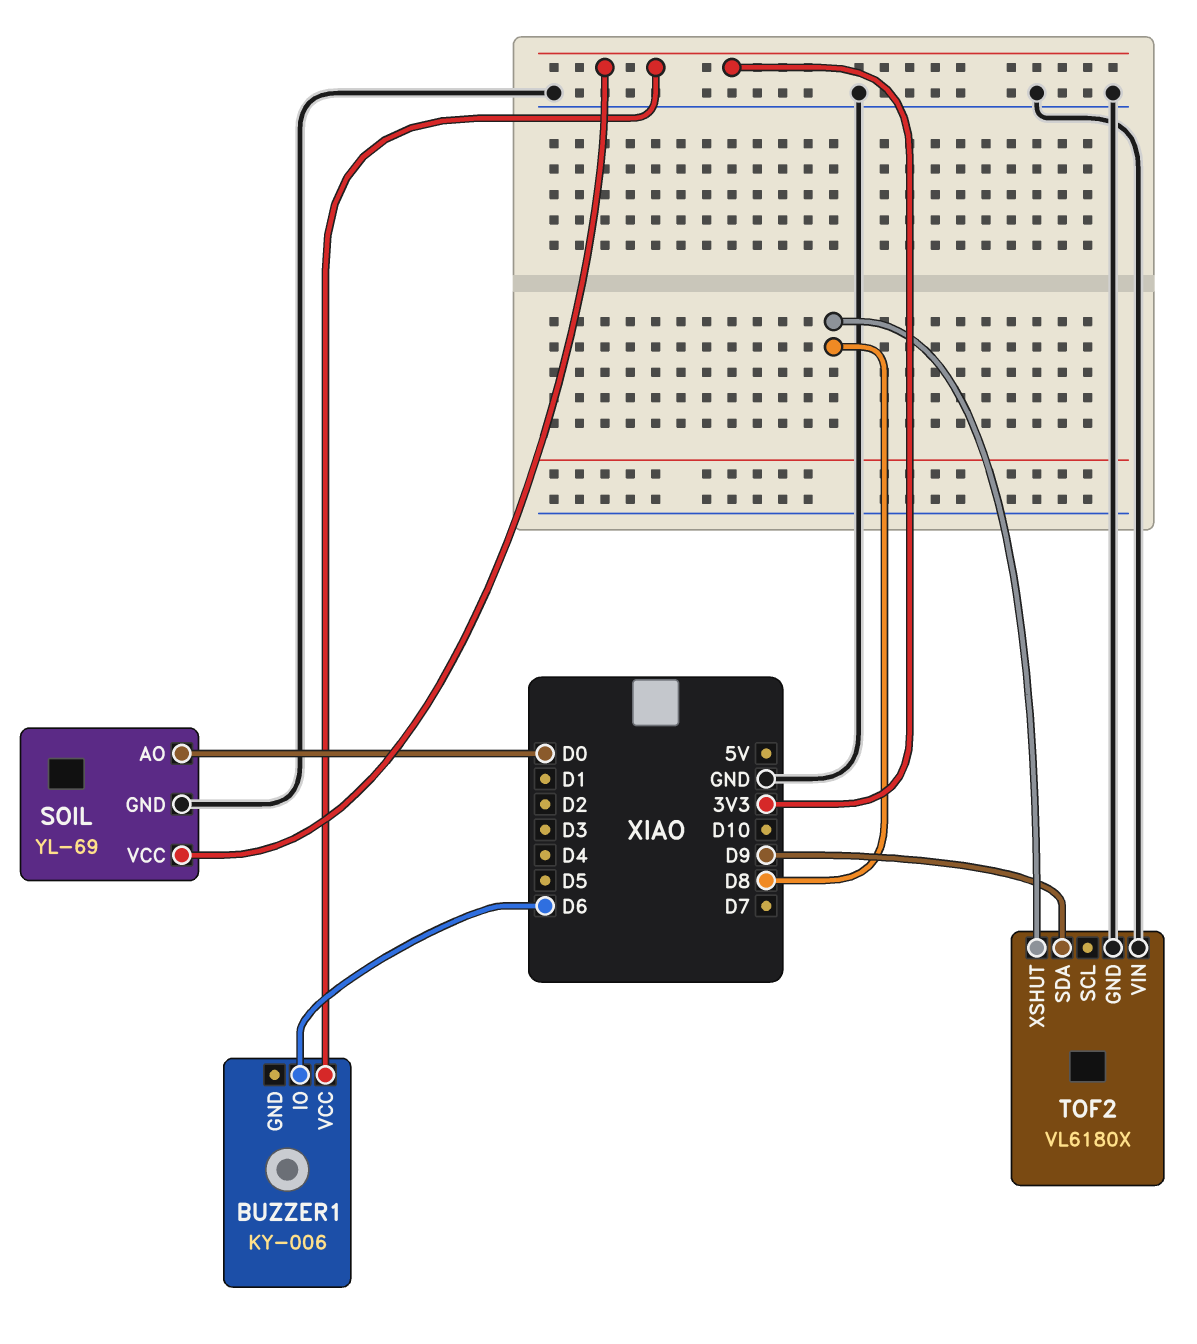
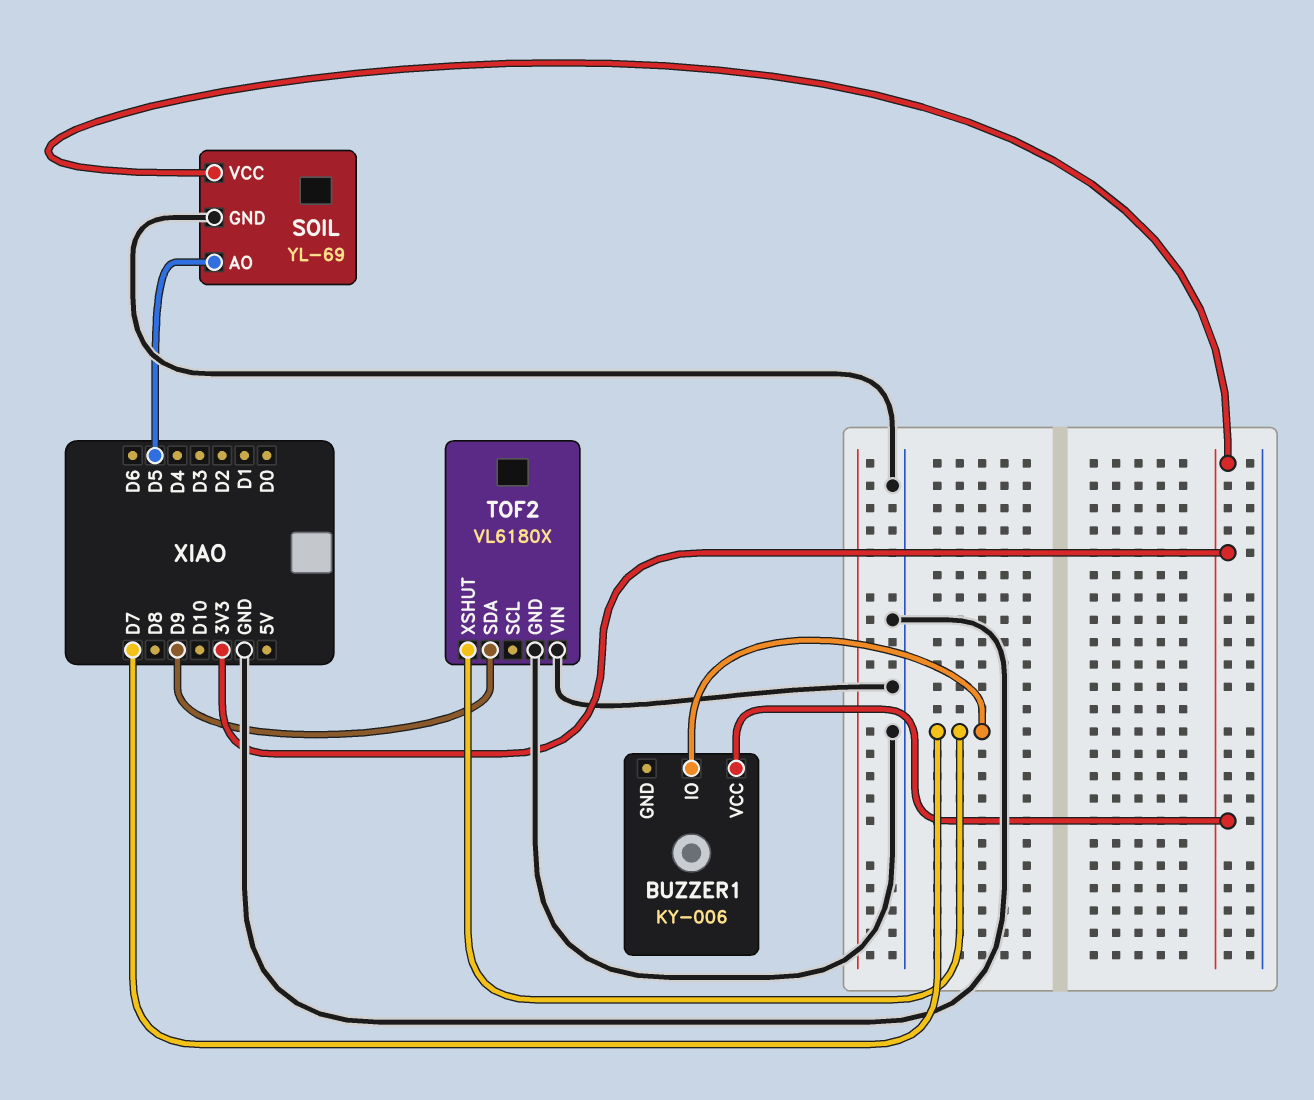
BUZZER1 pin IO: D6 -> D7
SOIL pin AO: D0 -> D5
TOF2 pin XSHUT: D8 -> D7

